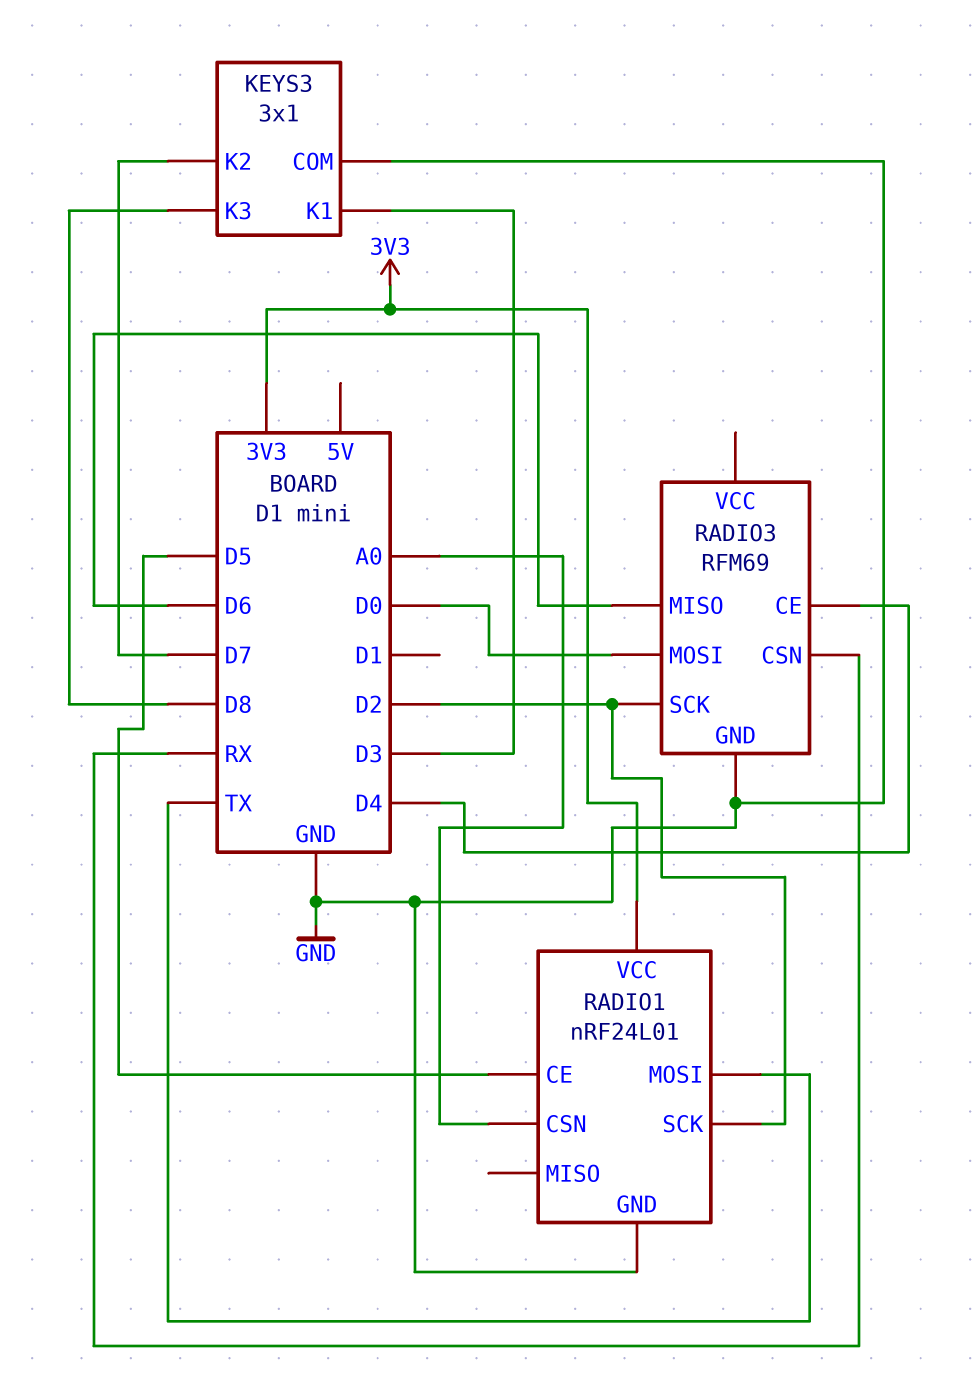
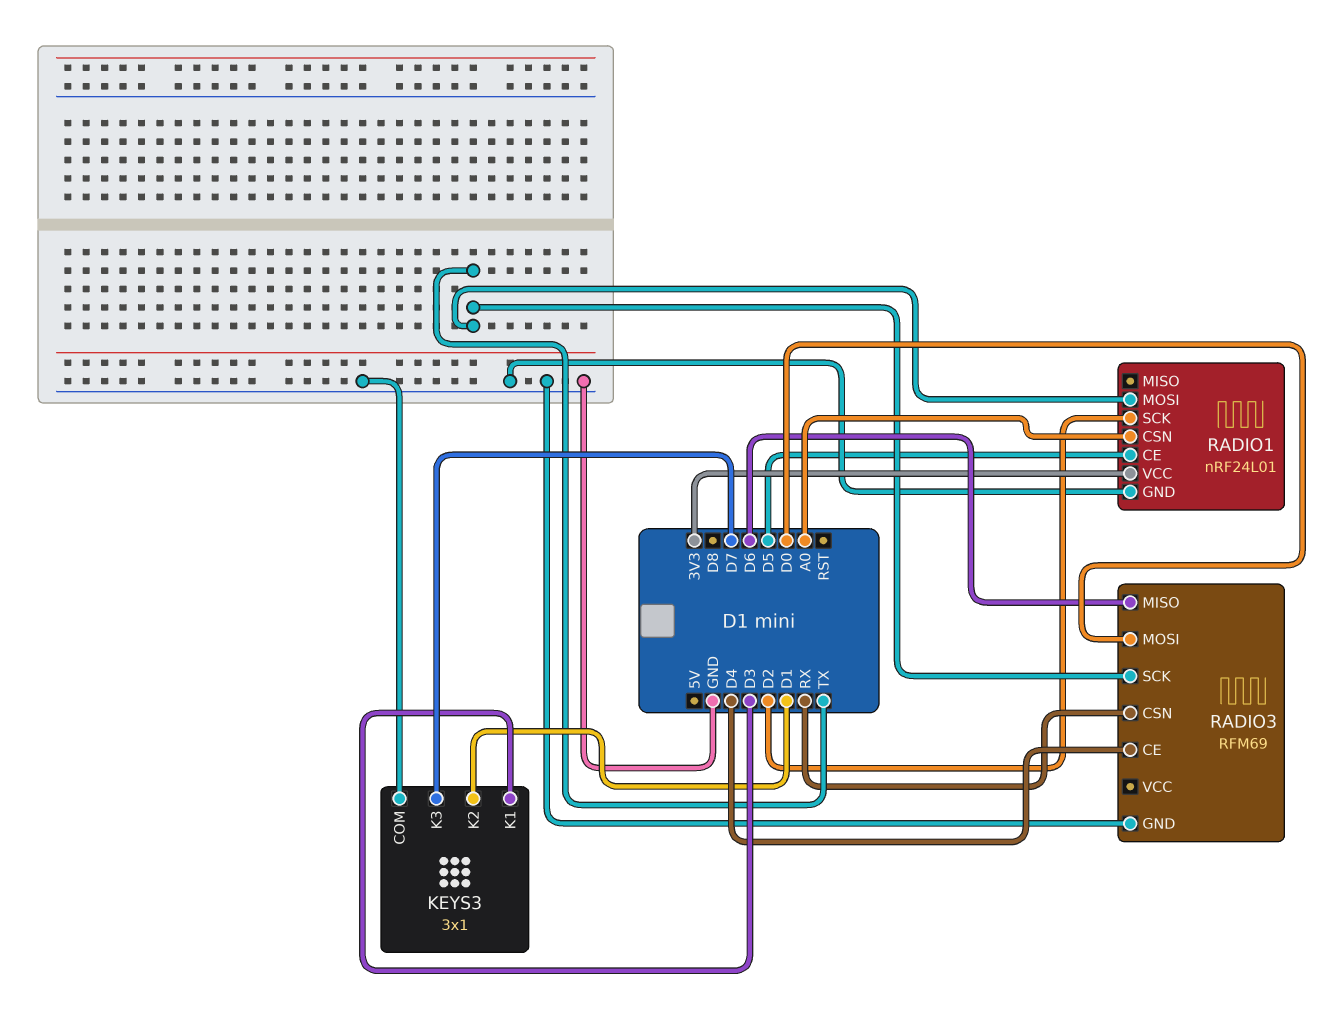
KEYS3 pin K2: D7 -> D1
KEYS3 pin K3: D8 -> D7
RADIO3 pin SCK: D2 -> TX

